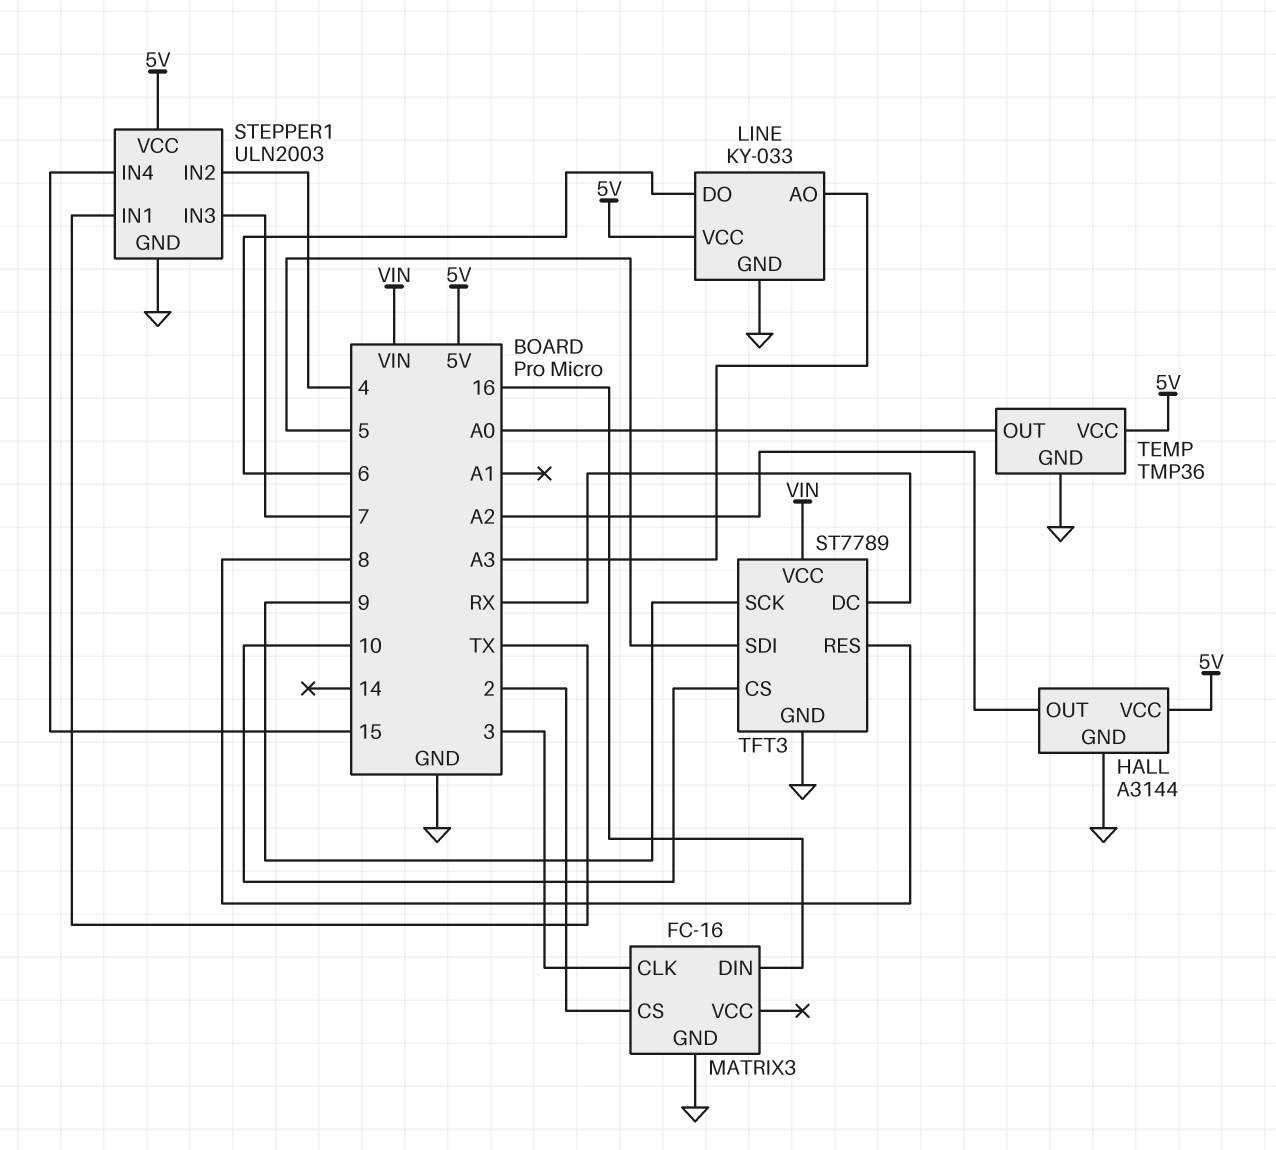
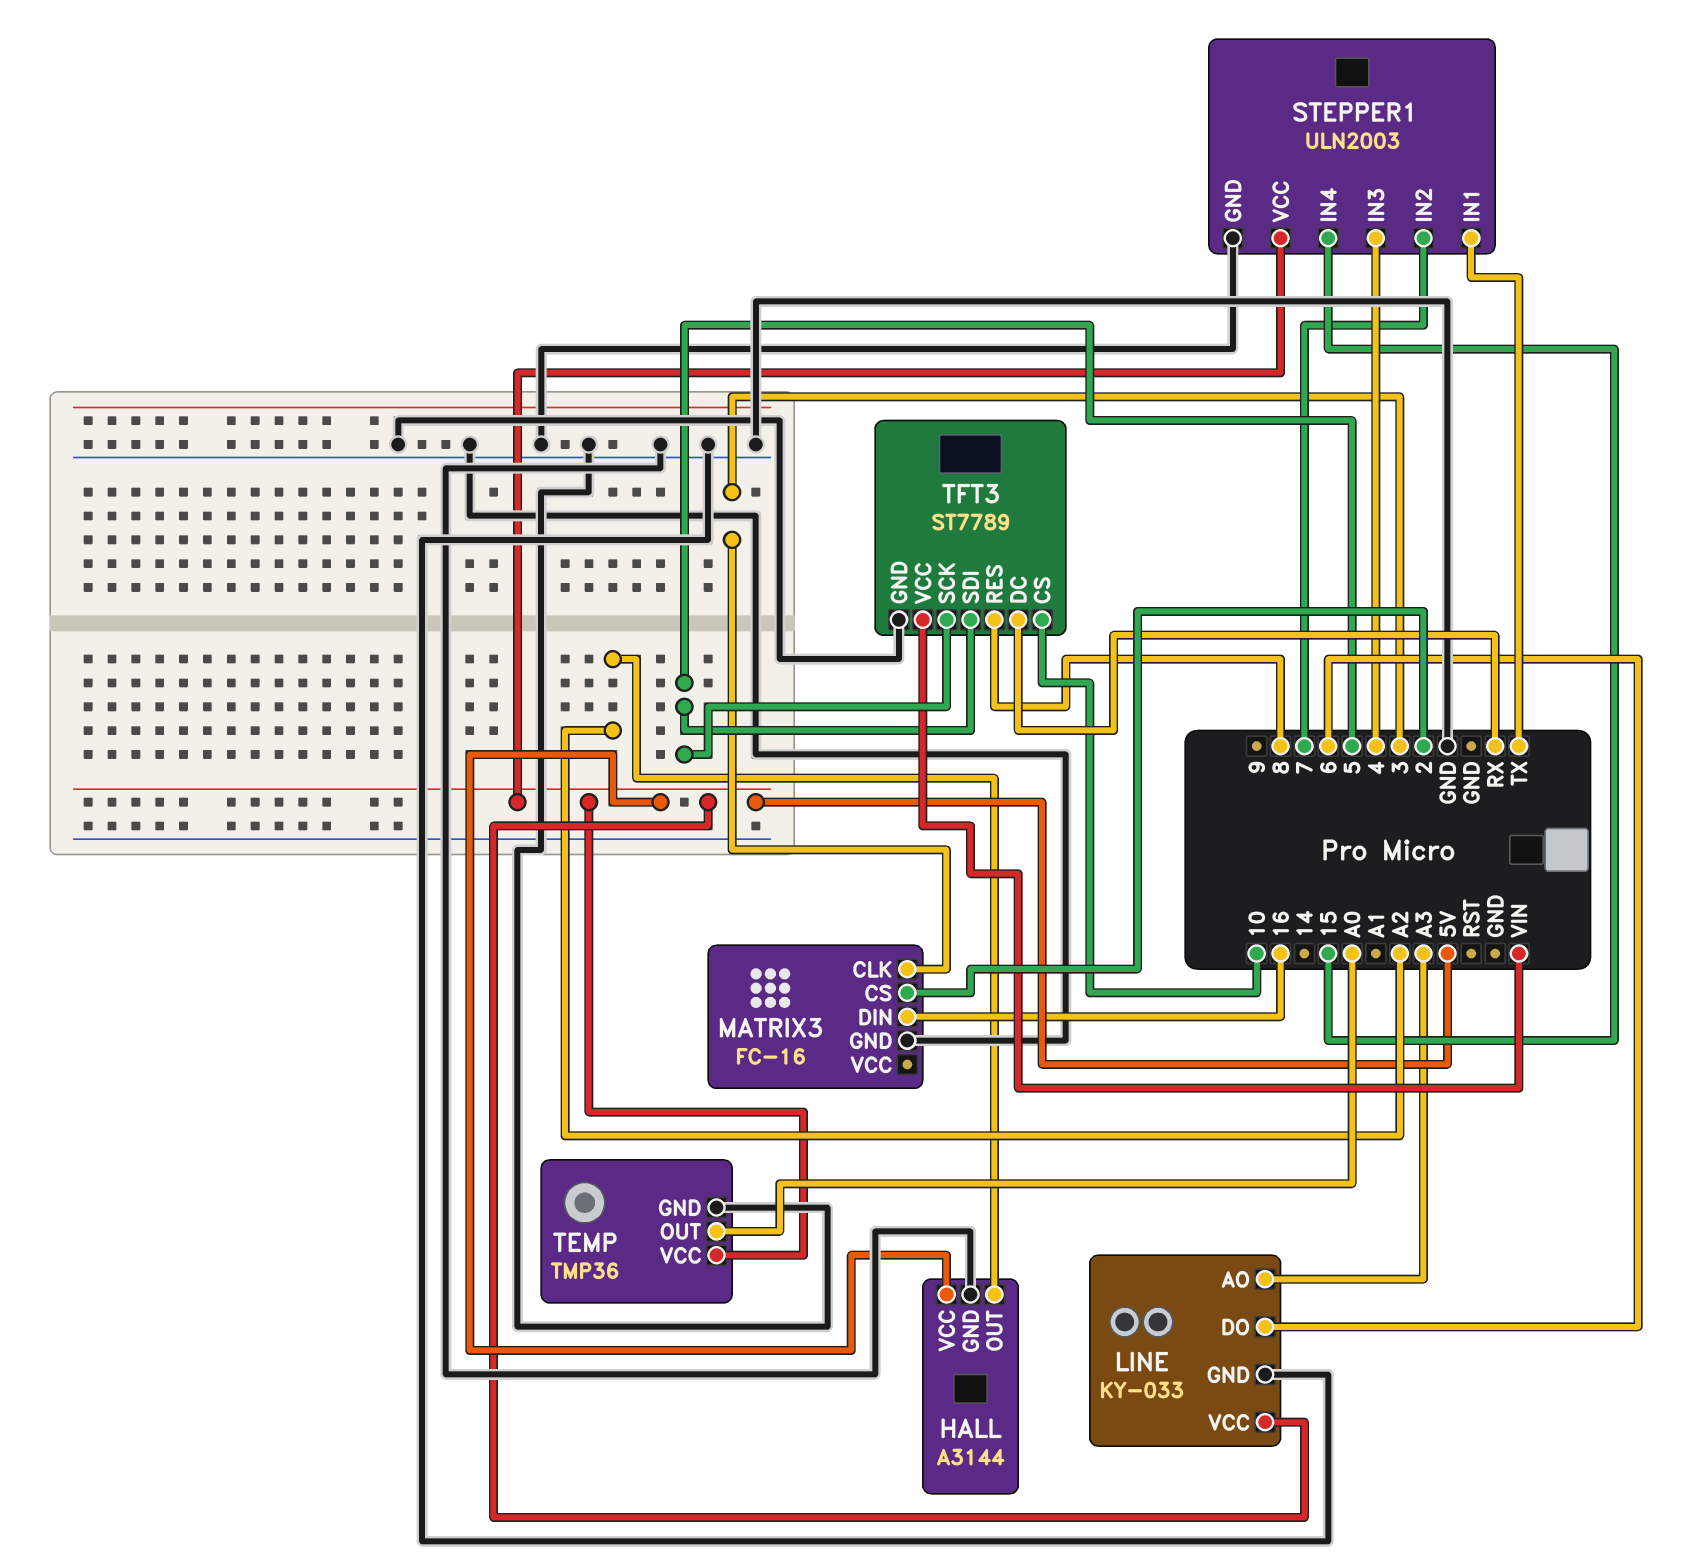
STEPPER1 pin IN2: 4 -> 7
STEPPER1 pin IN3: 7 -> 4
TFT3 pin SCK: 9 -> 5

